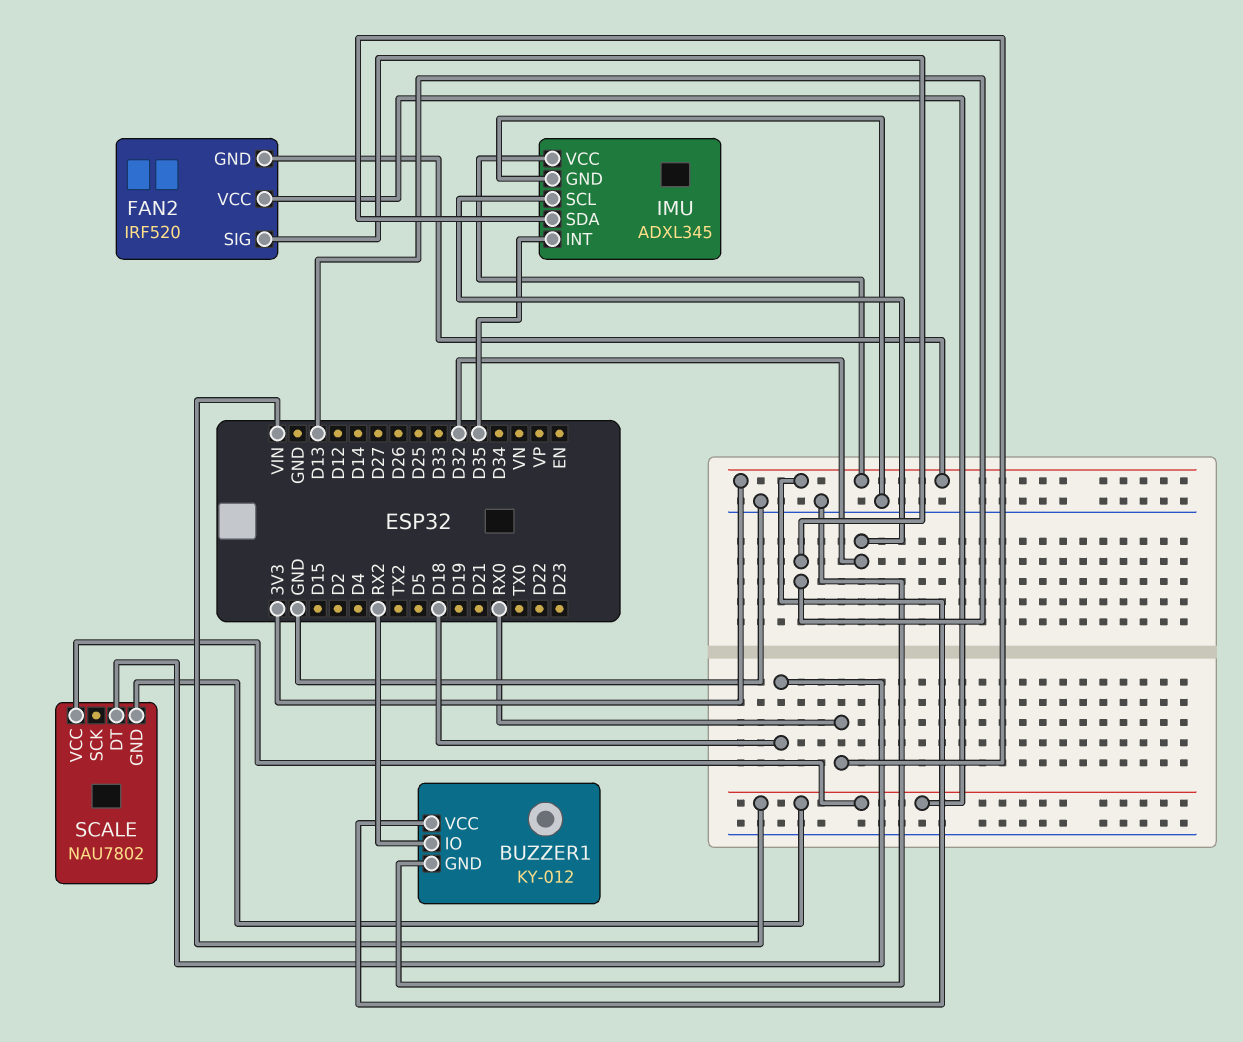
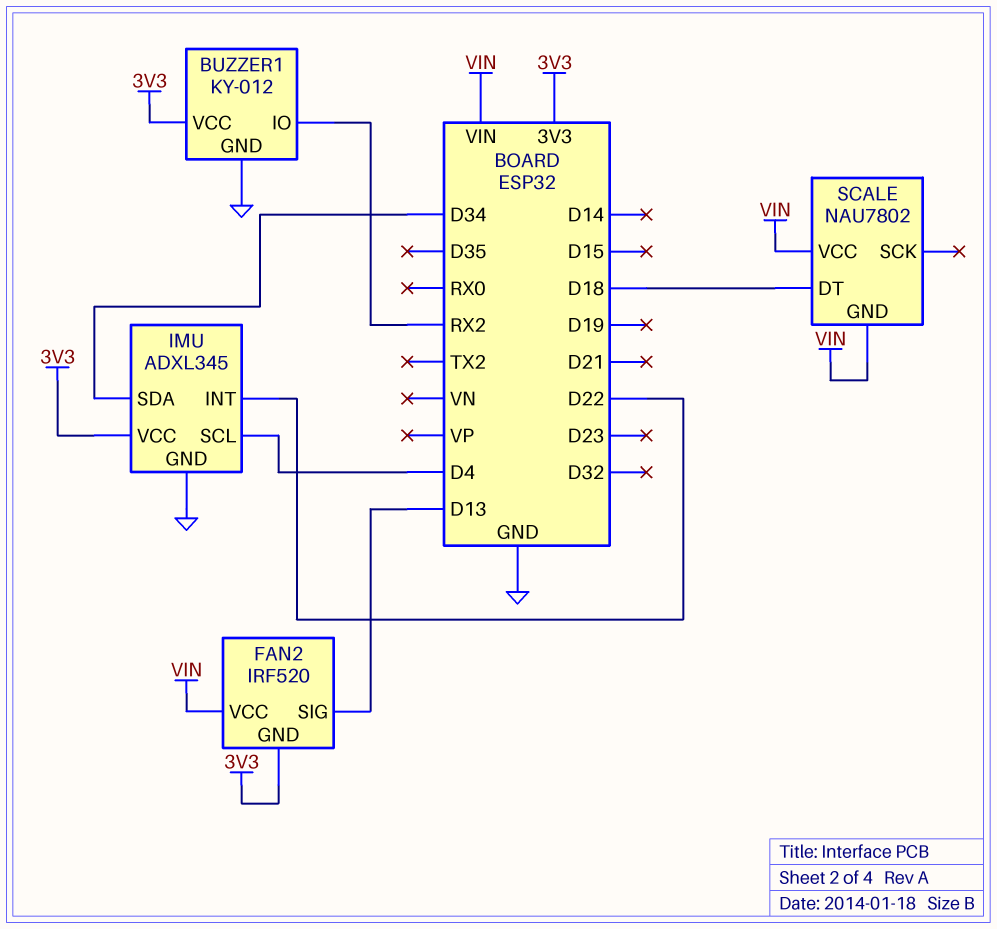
IMU pin INT: D35 -> D22
IMU pin SCL: D32 -> D4
IMU pin SDA: RX0 -> D34

